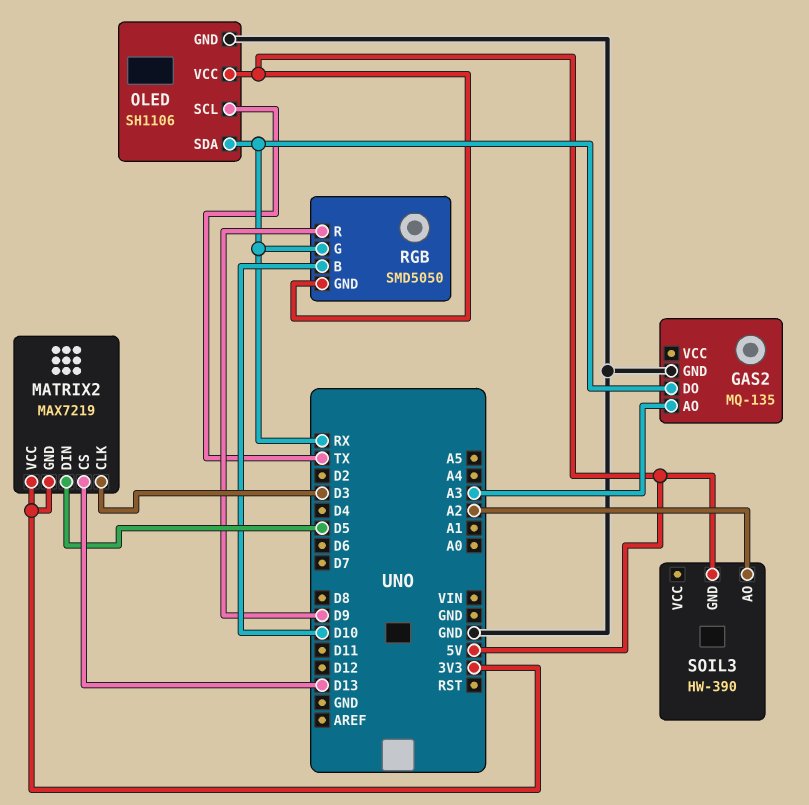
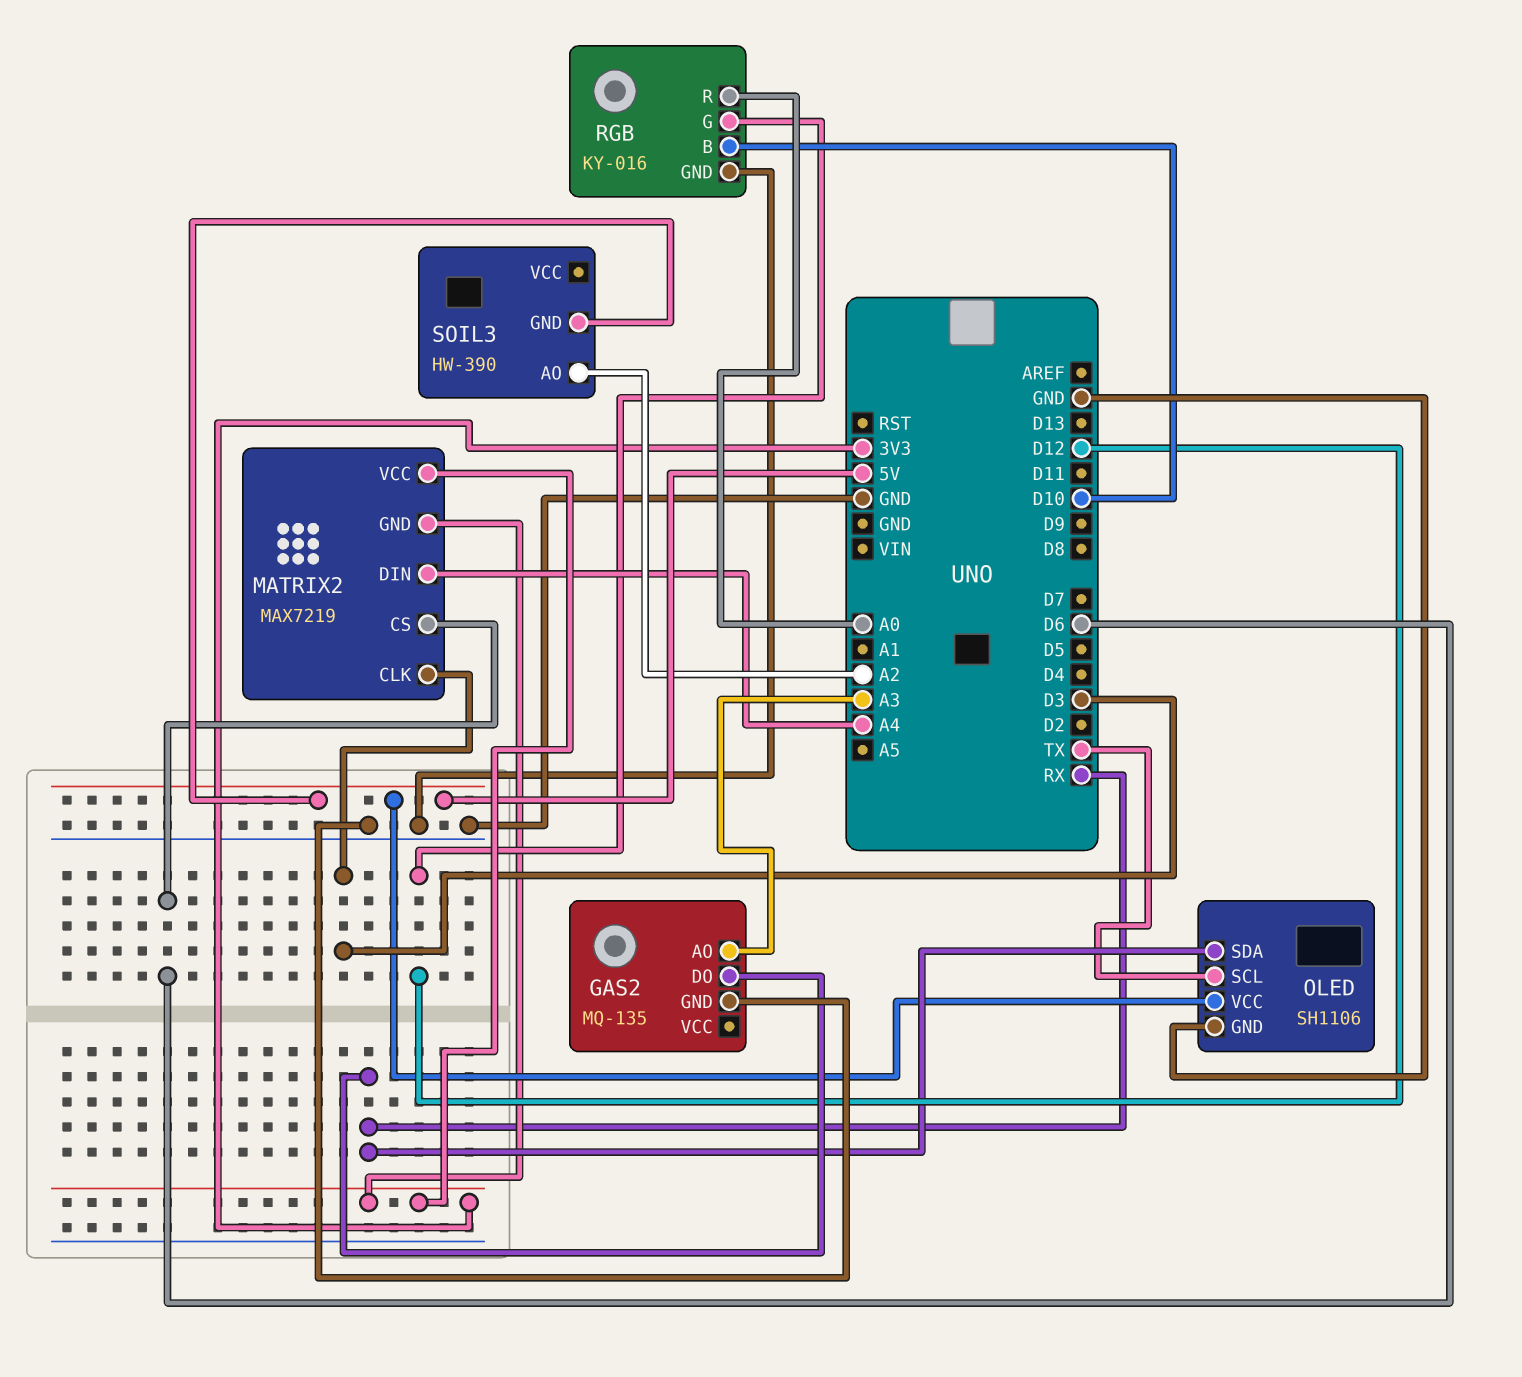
MATRIX2 pin CS: D13 -> D6
MATRIX2 pin DIN: D5 -> A4
RGB: SMD5050 -> KY-016
RGB pin G: RX -> D12
RGB pin GND: 5V -> GND
RGB pin R: D9 -> A0

